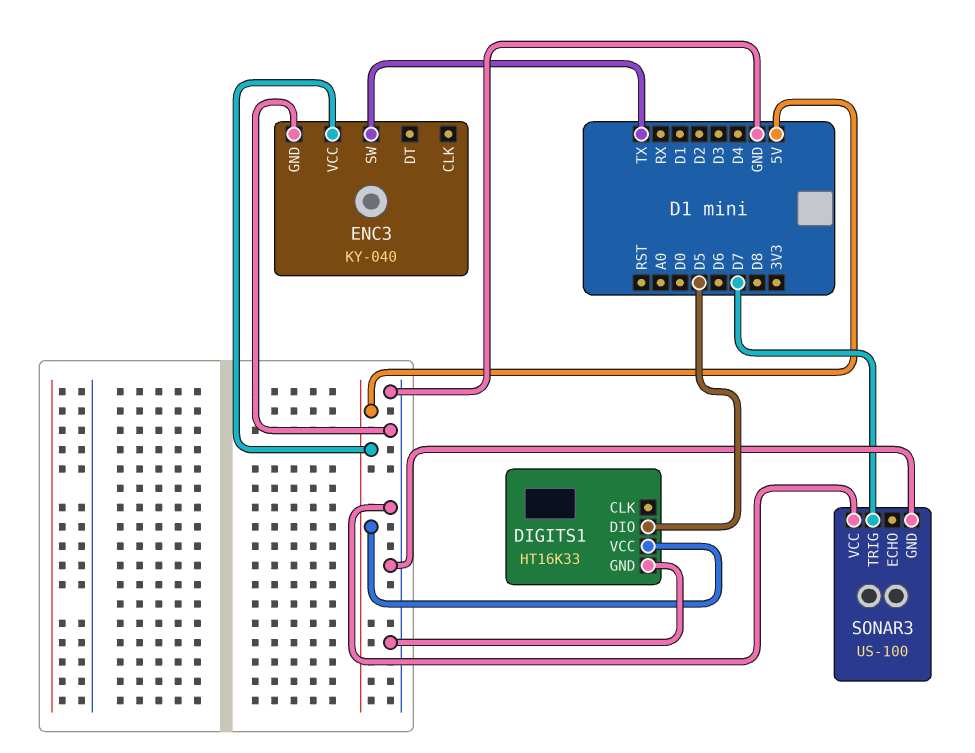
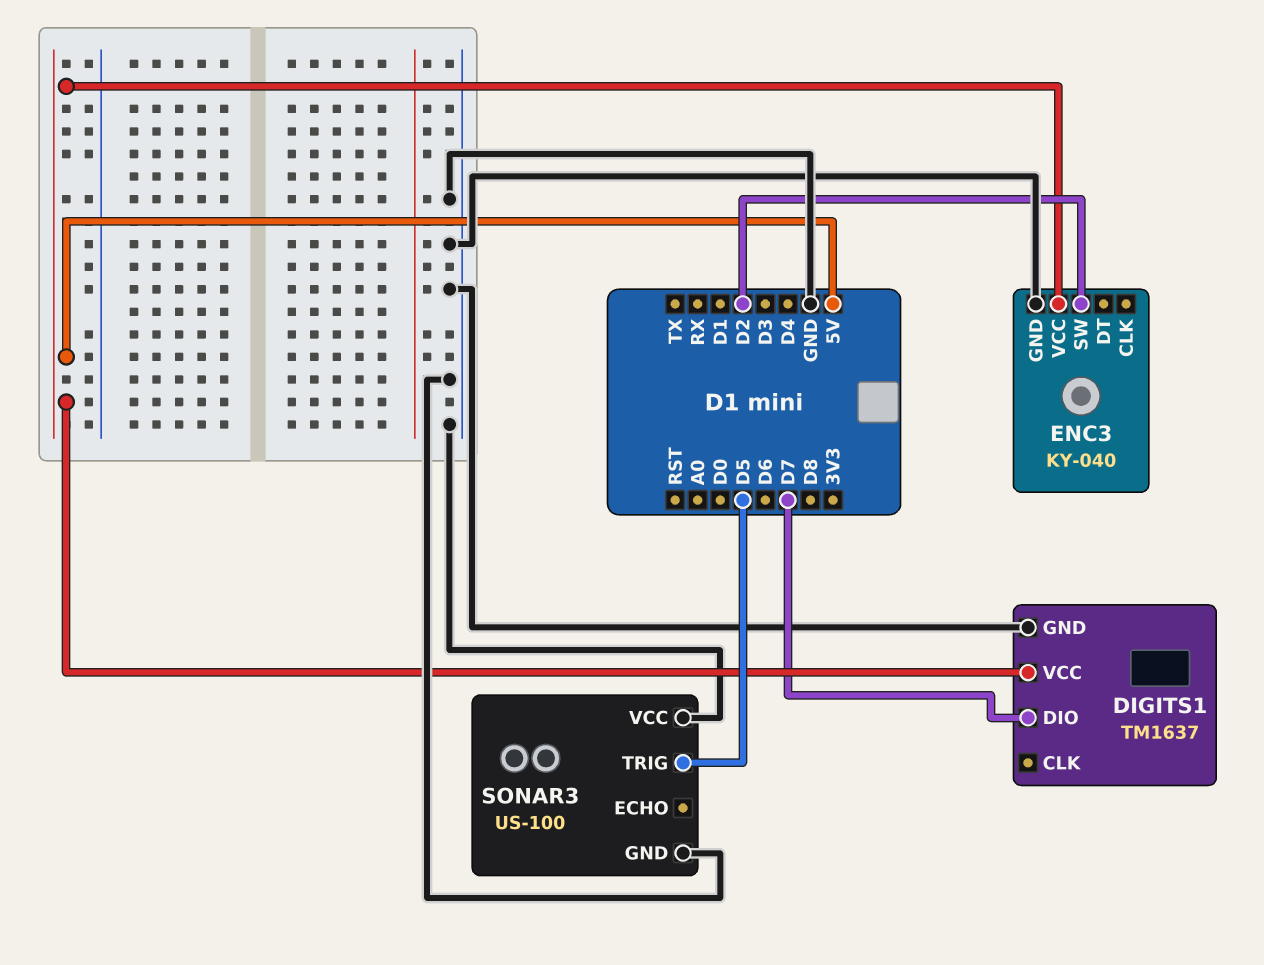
DIGITS1: HT16K33 -> TM1637
DIGITS1 pin DIO: D5 -> D7
ENC3 pin SW: TX -> D2
SONAR3 pin TRIG: D7 -> D5

